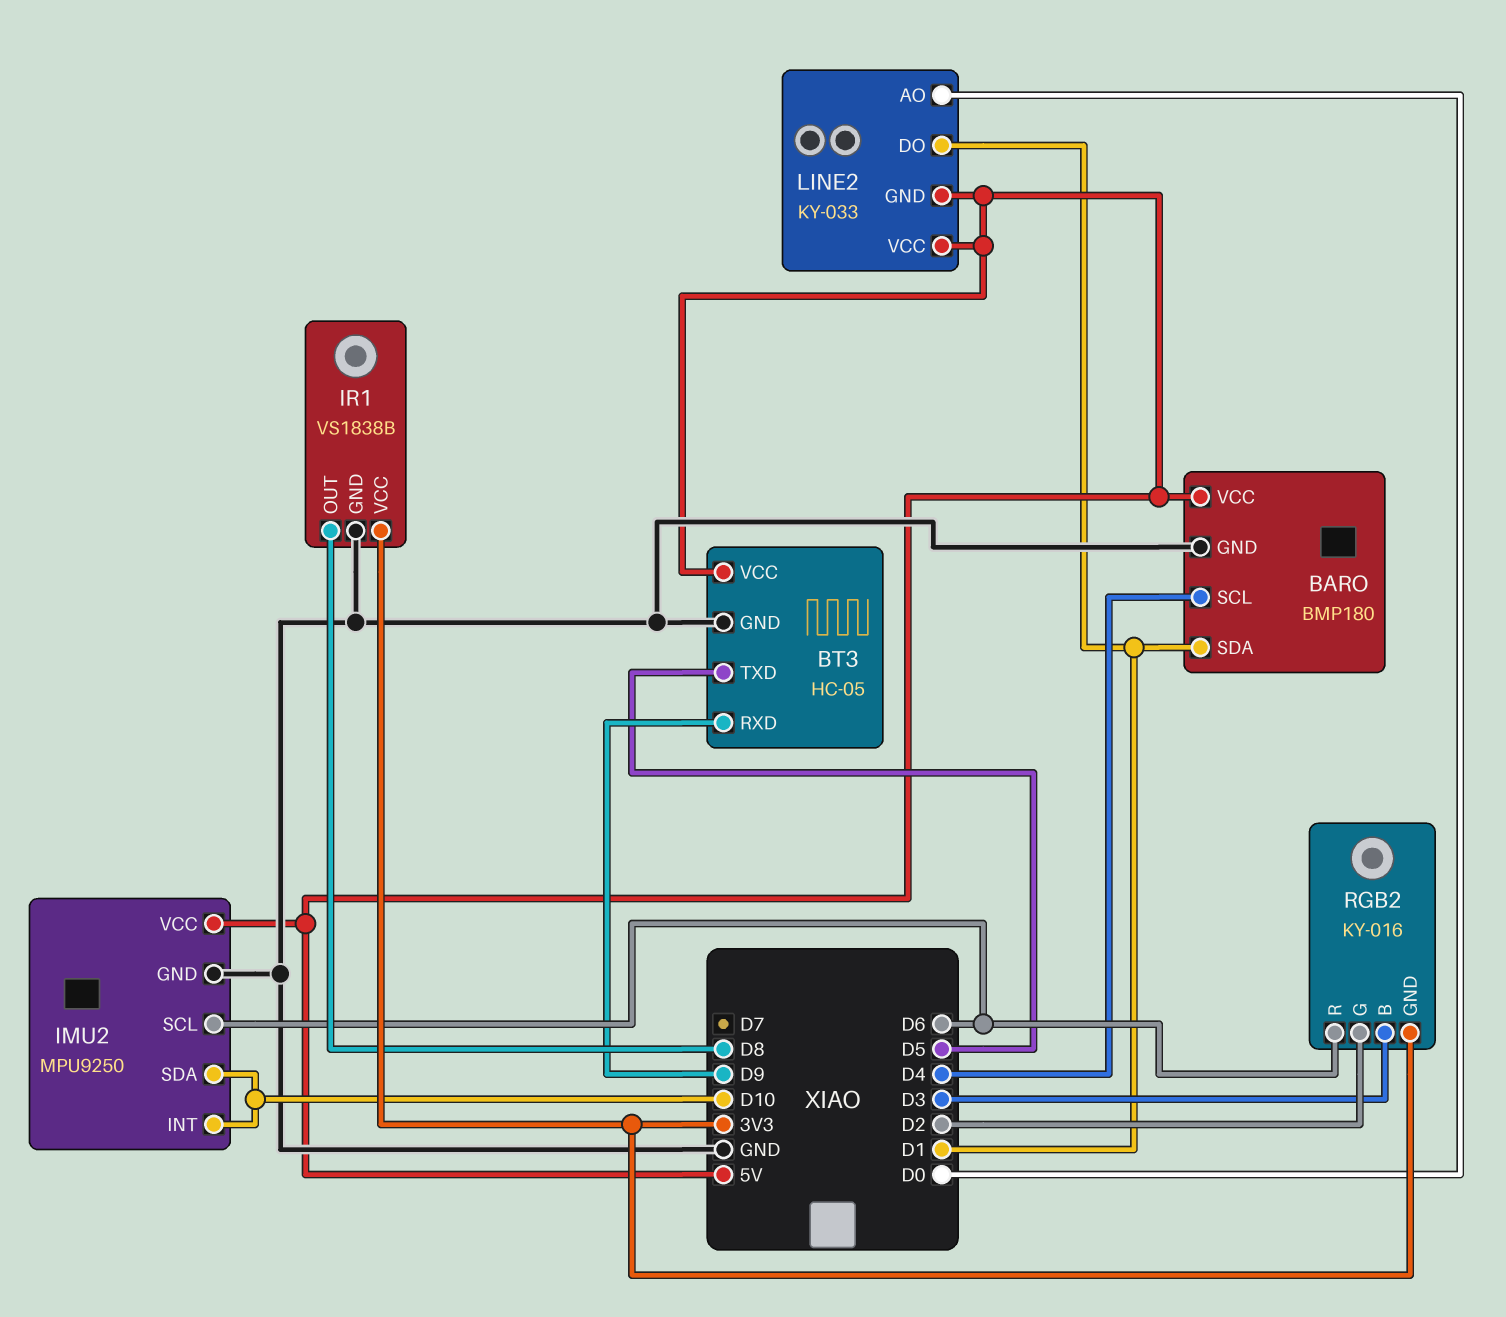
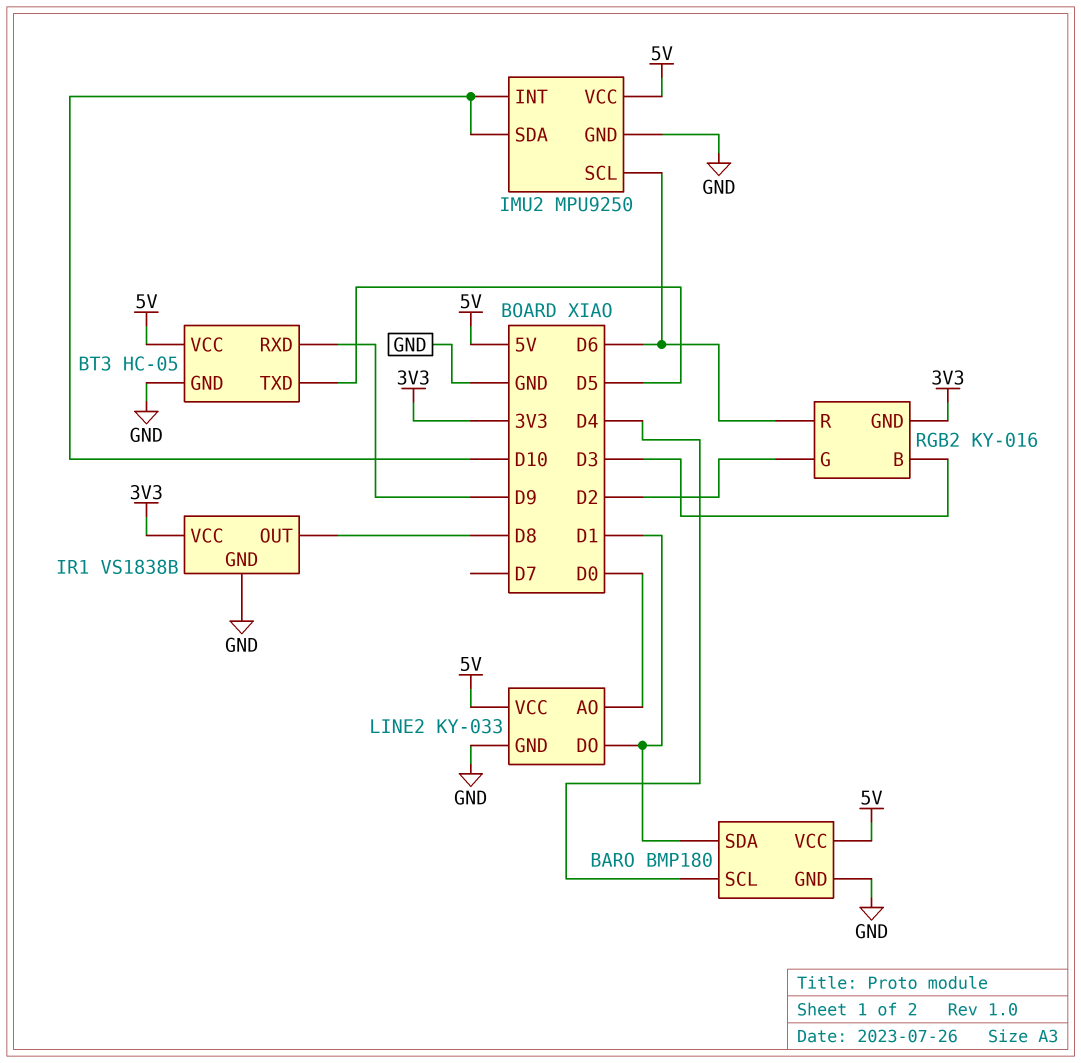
LINE2 pin GND: 5V -> GND

